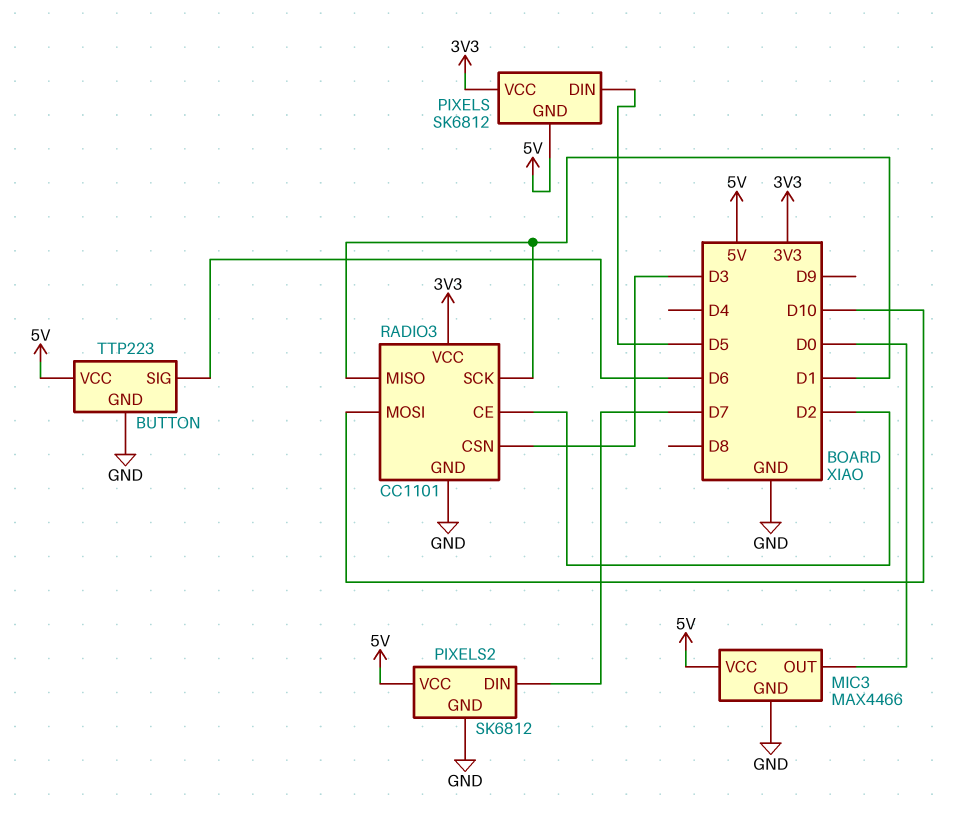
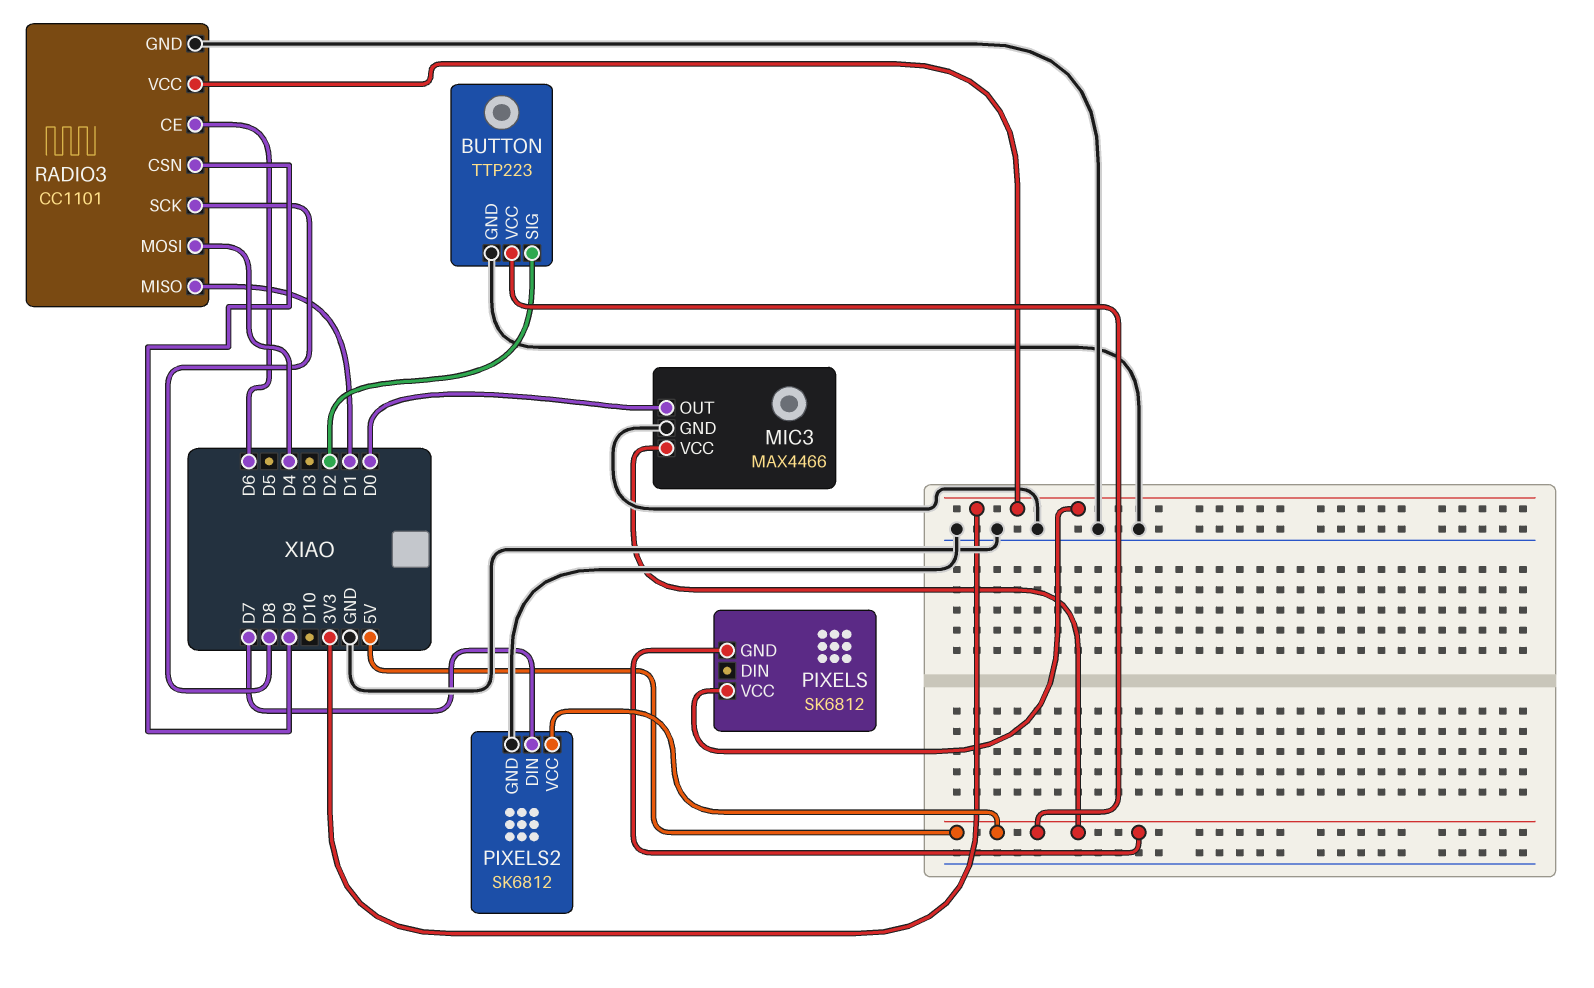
BUTTON pin SIG: D6 -> D2
PIXELS pin DIN: D5 -> none
RADIO3 pin CE: D2 -> D6
RADIO3 pin CSN: D3 -> D9
RADIO3 pin MOSI: D10 -> D4
RADIO3 pin SCK: D1 -> D8

